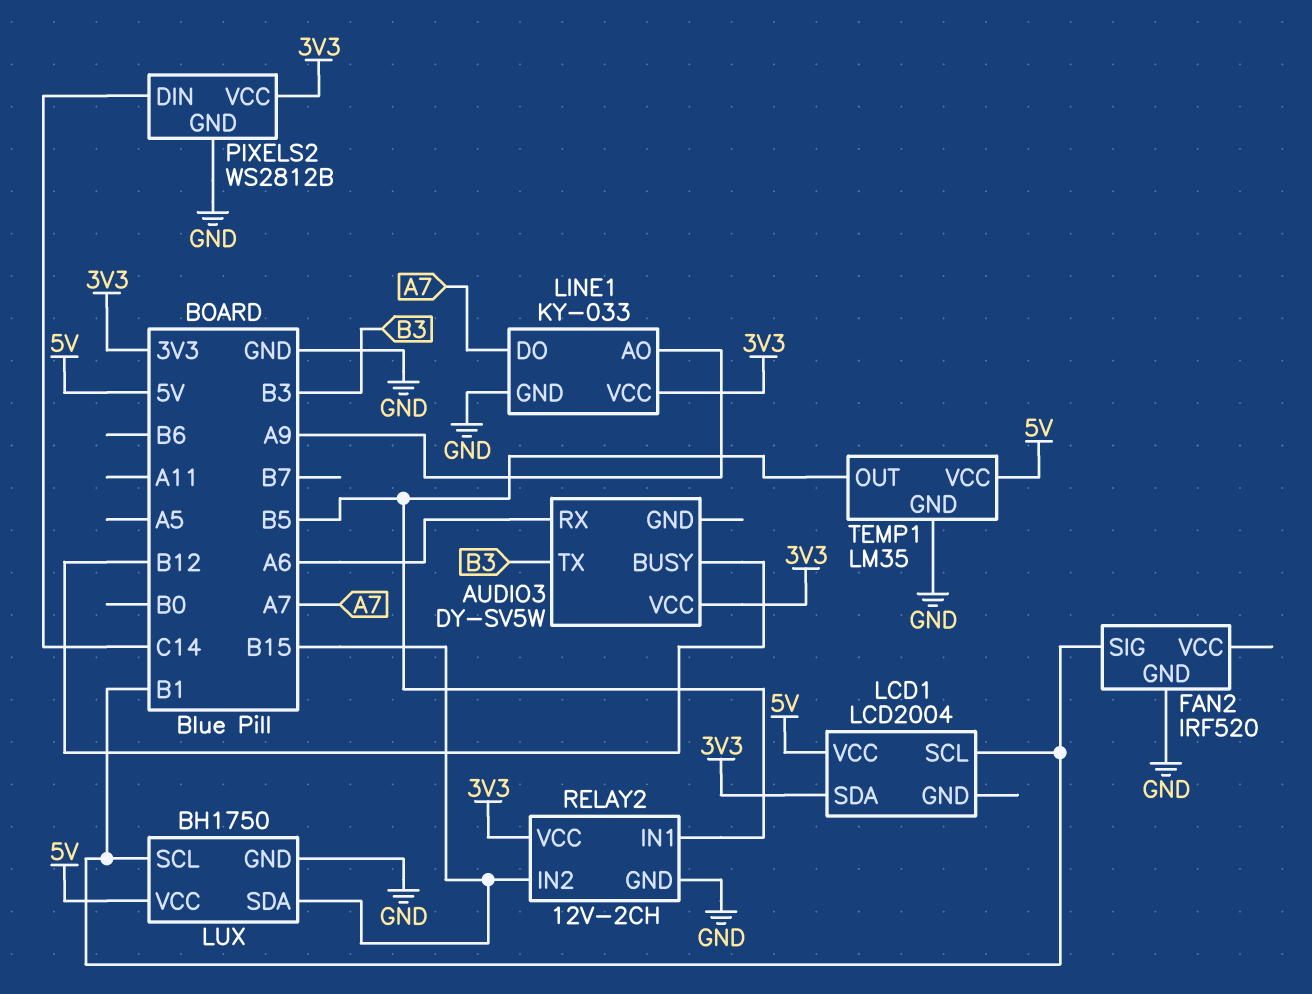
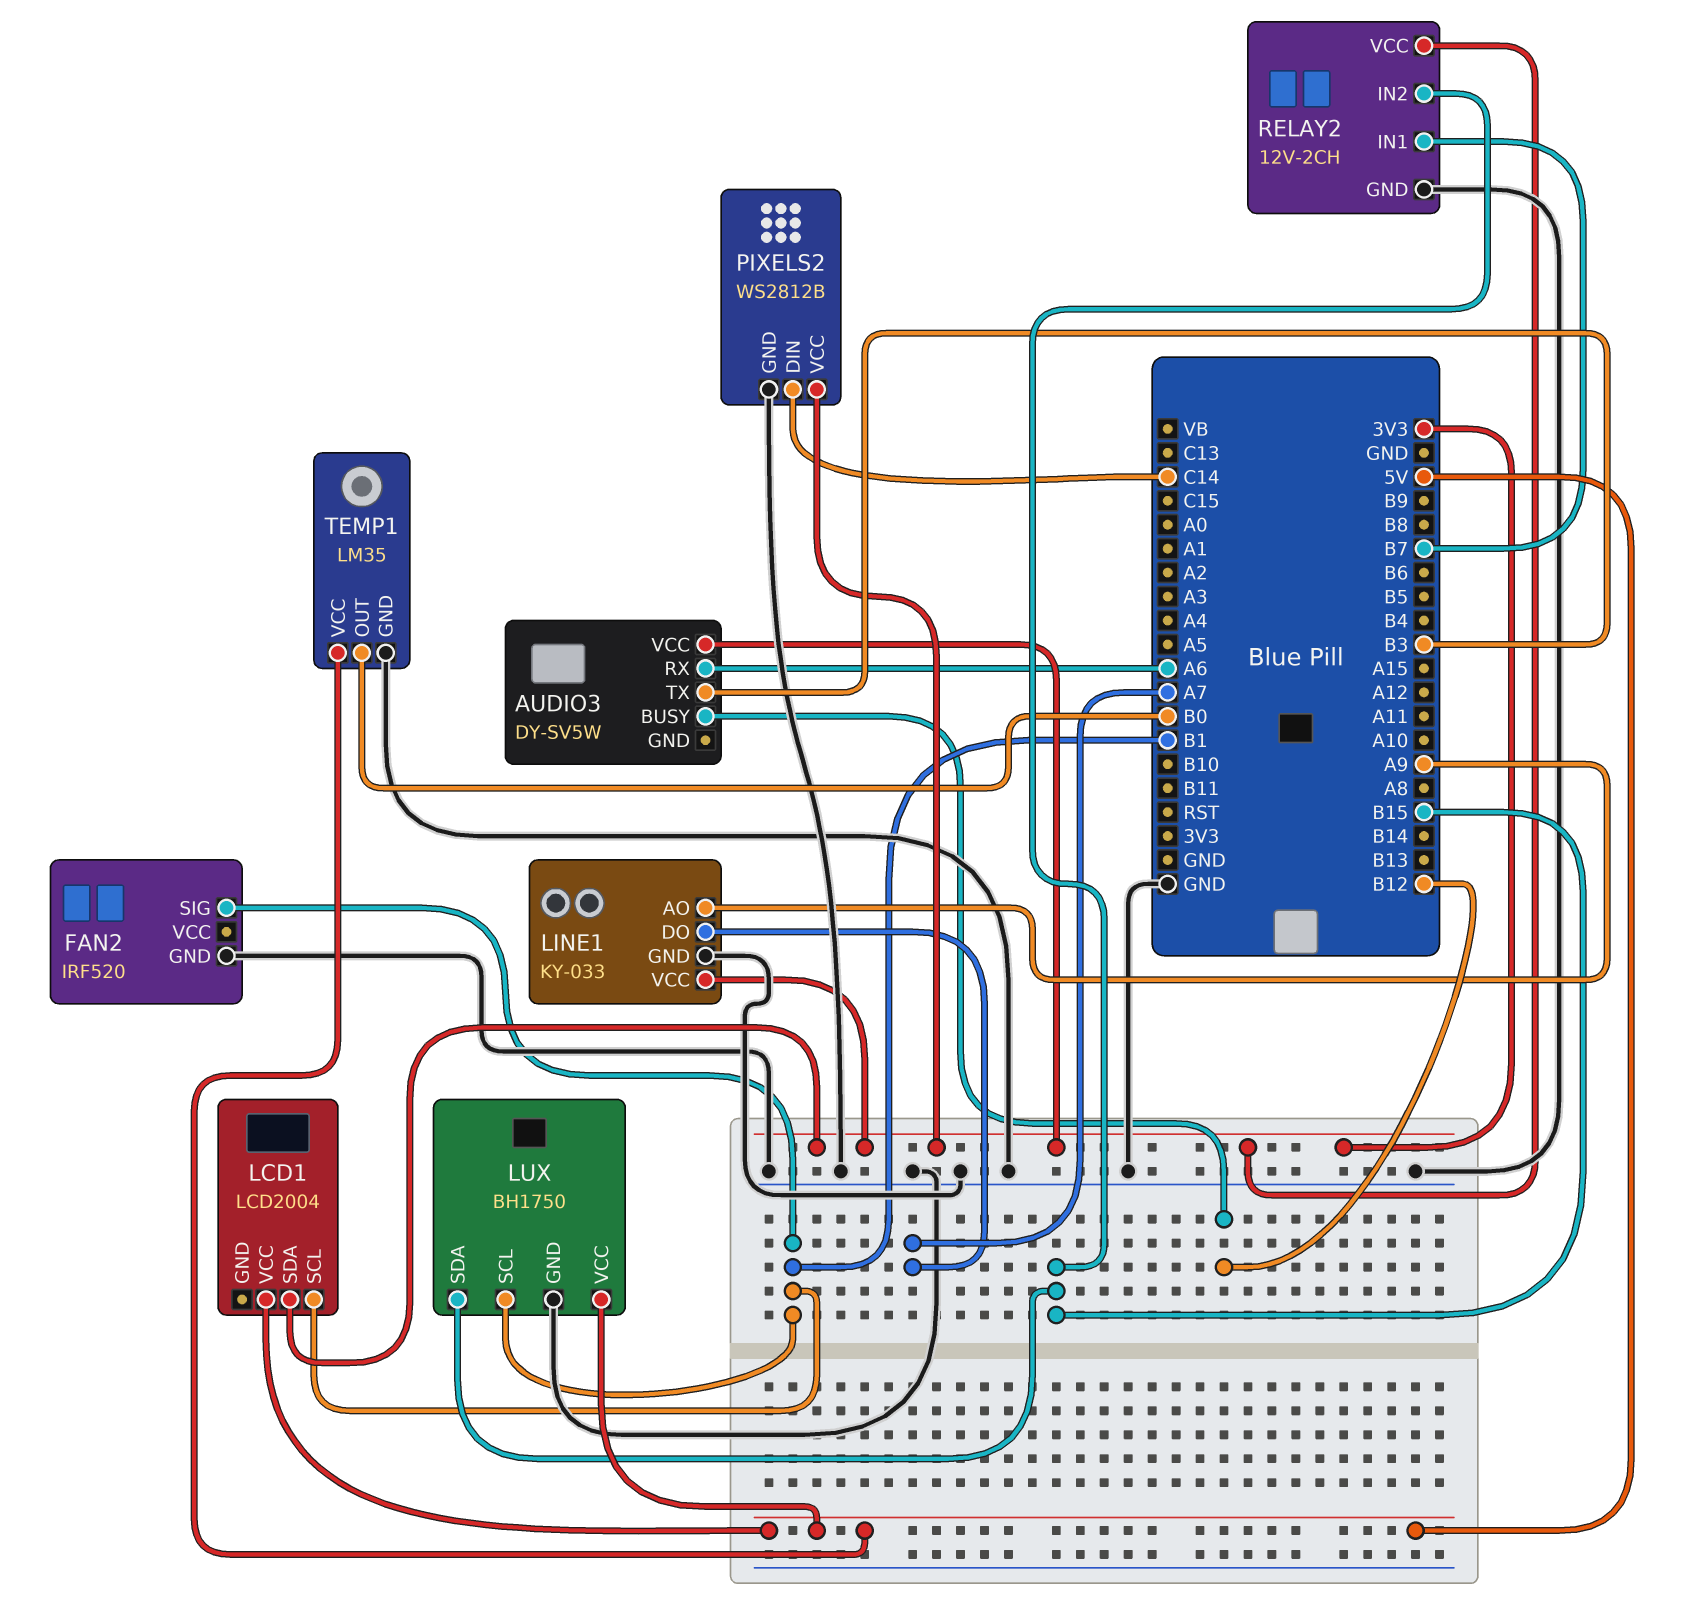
RELAY2 pin IN1: B5 -> B7
TEMP1 pin OUT: B5 -> B0

